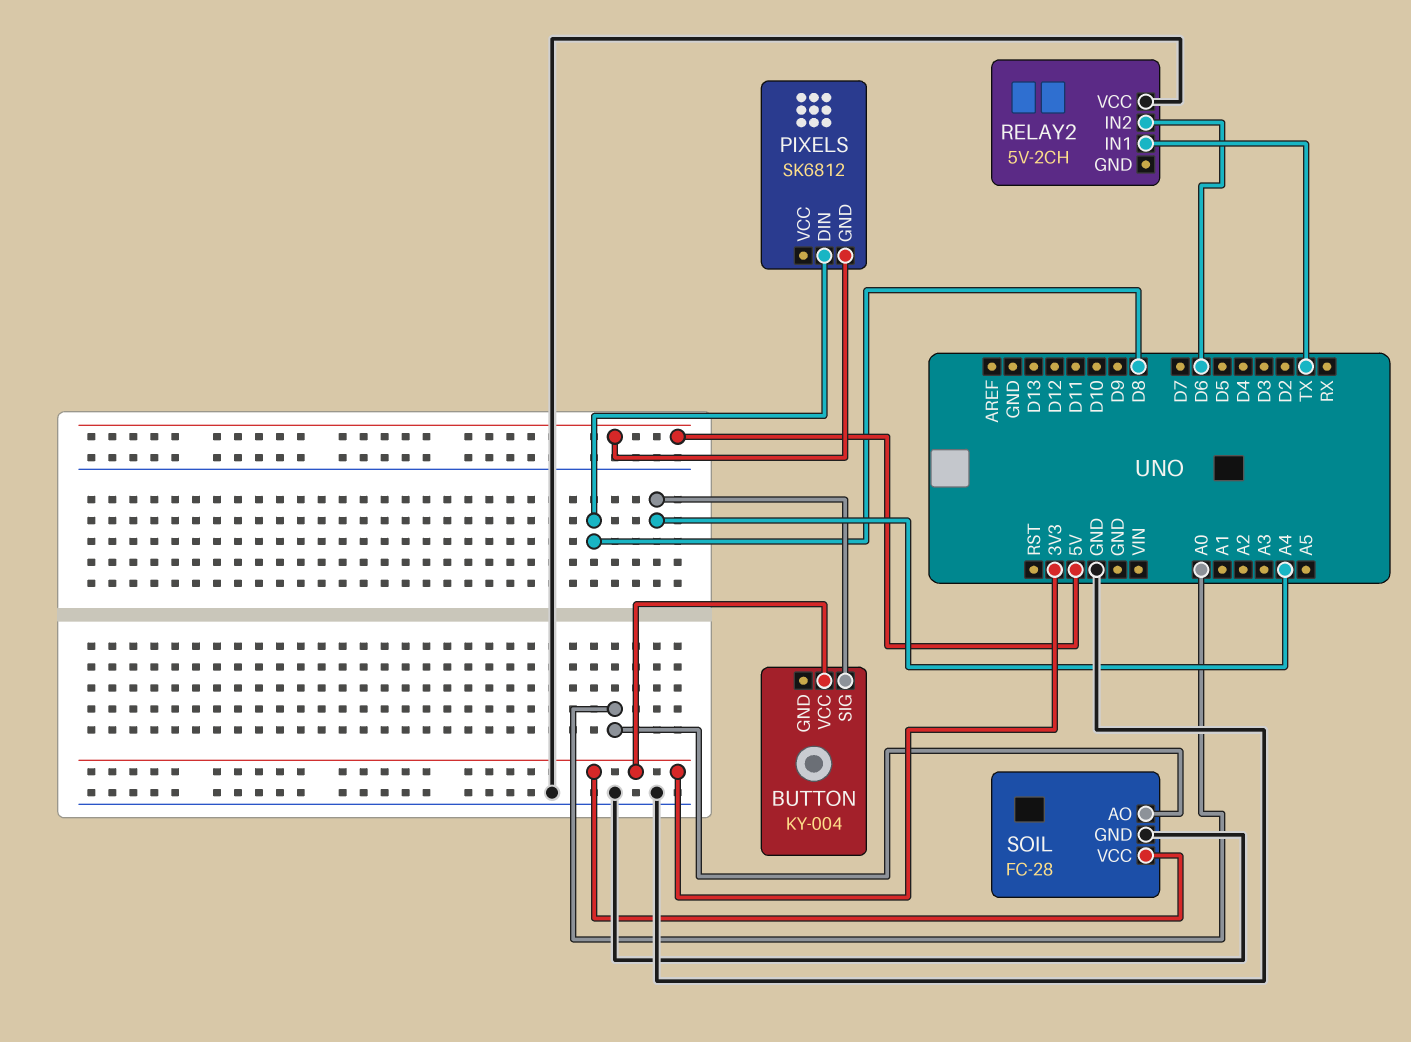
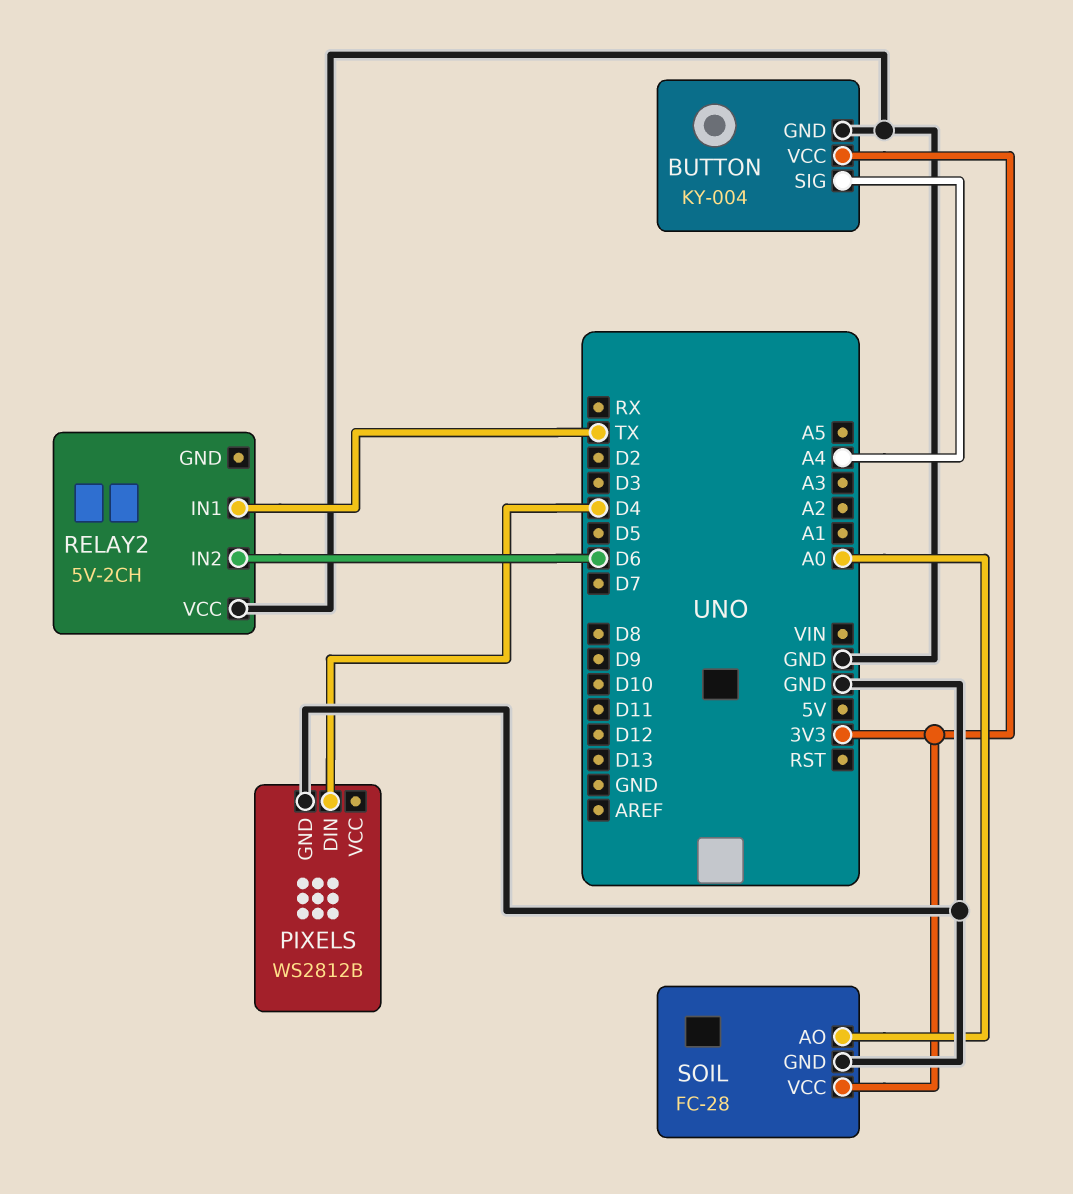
BUTTON pin GND: none -> GND
PIXELS: SK6812 -> WS2812B
PIXELS pin DIN: D8 -> D4
PIXELS pin GND: 5V -> GND

